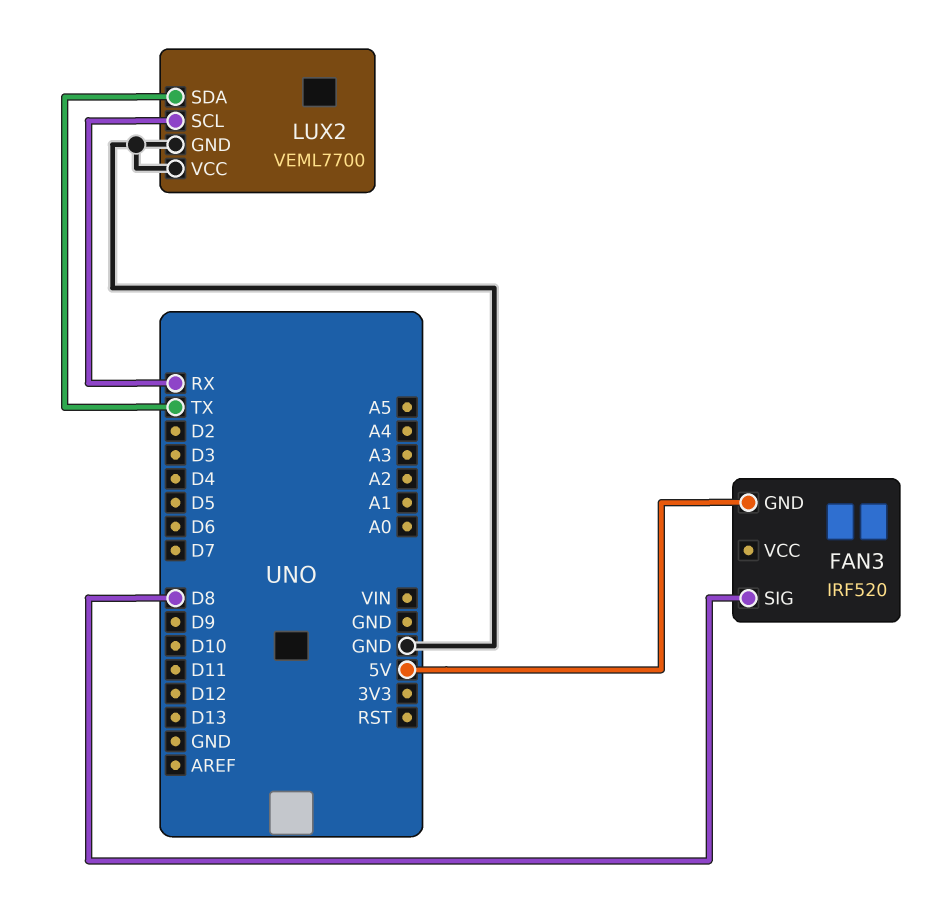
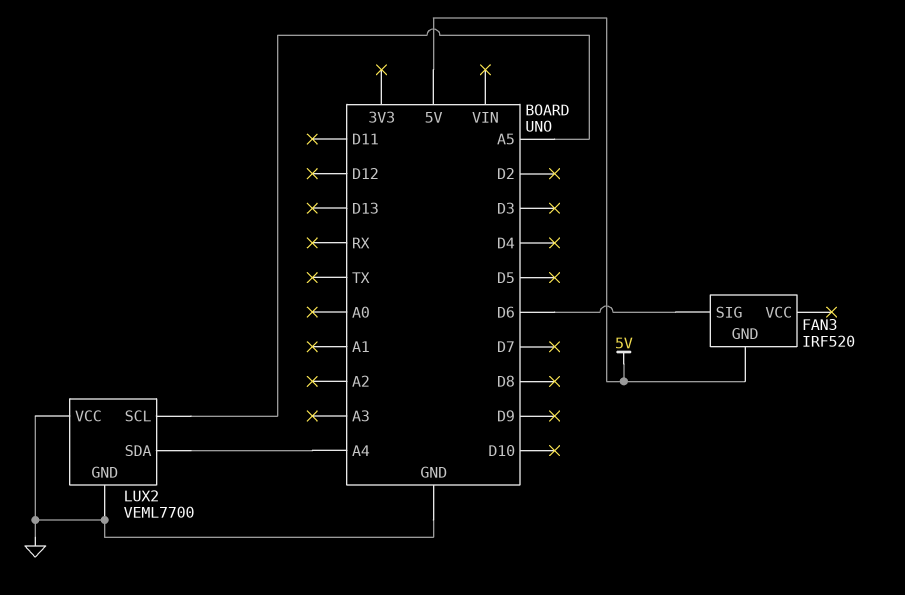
FAN3 pin SIG: D8 -> D6
LUX2 pin SCL: RX -> A5
LUX2 pin SDA: TX -> A4

